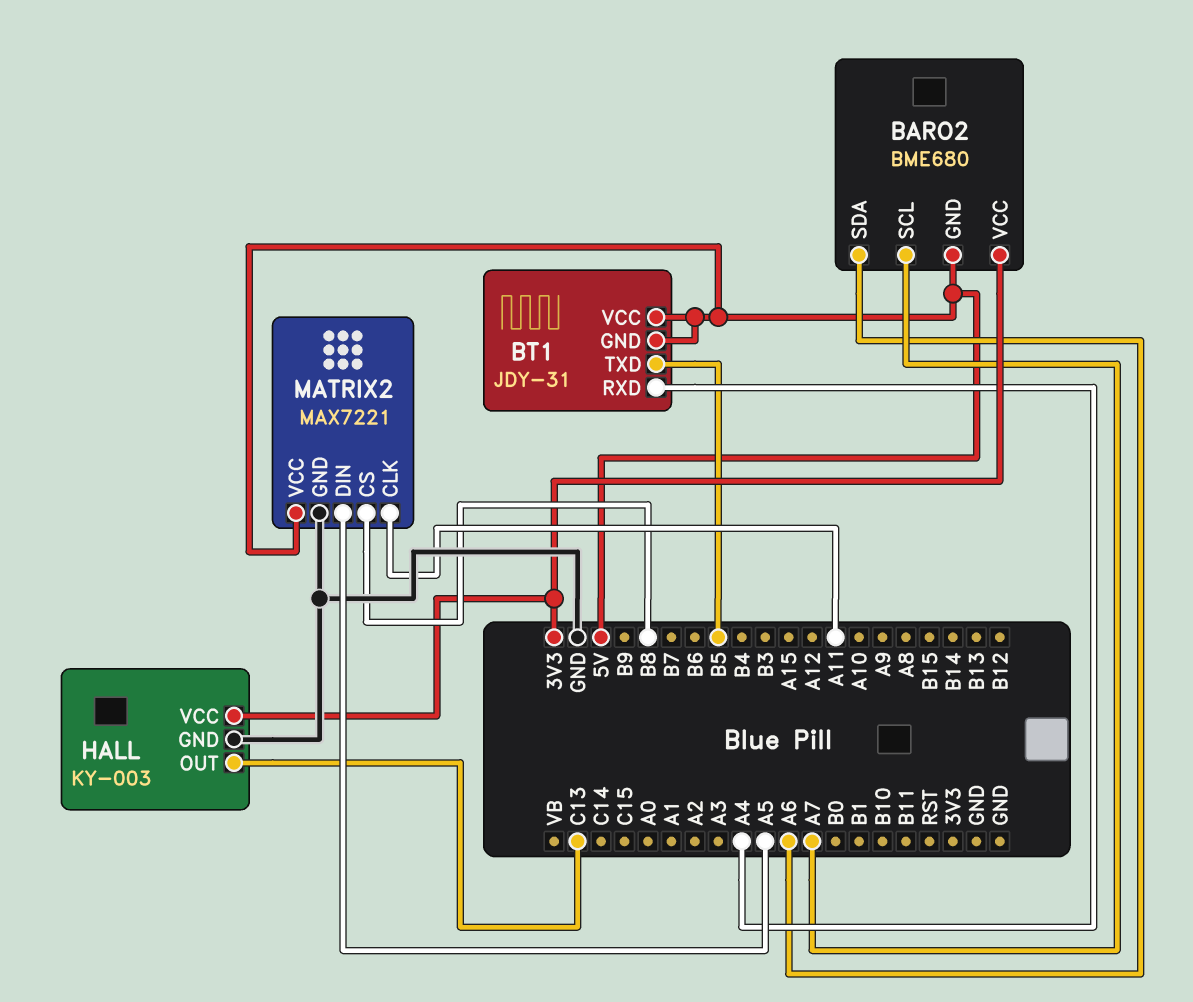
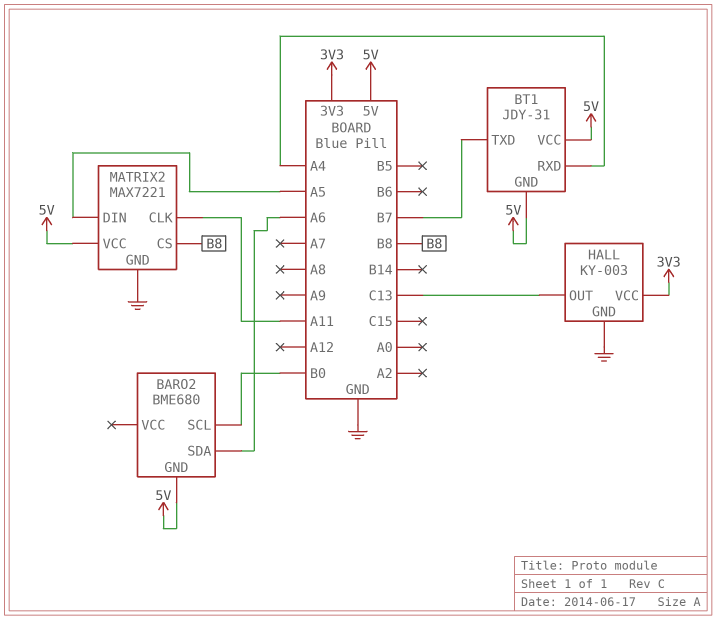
BARO2 pin SCL: A7 -> B0
BARO2 pin VCC: 3V3 -> none
BT1 pin TXD: B5 -> B7

